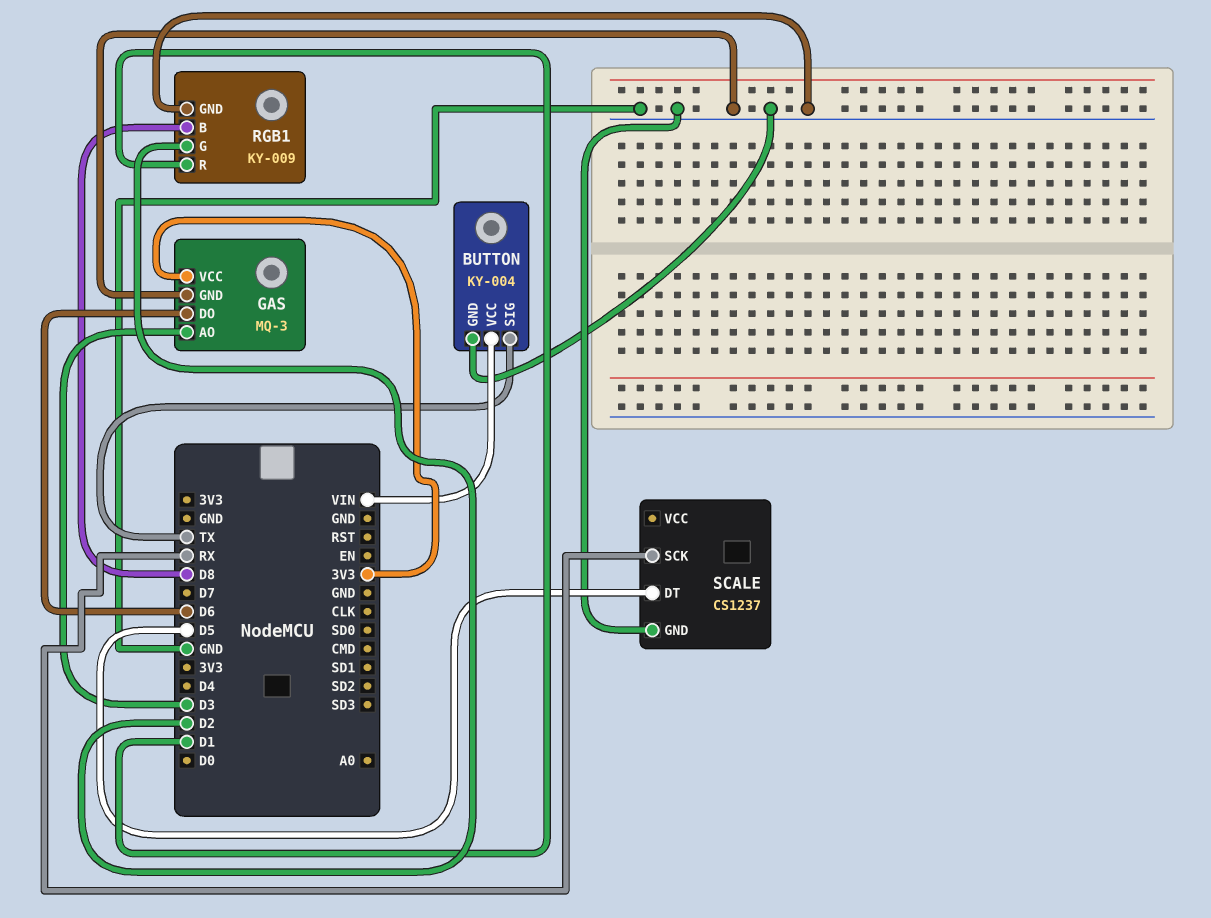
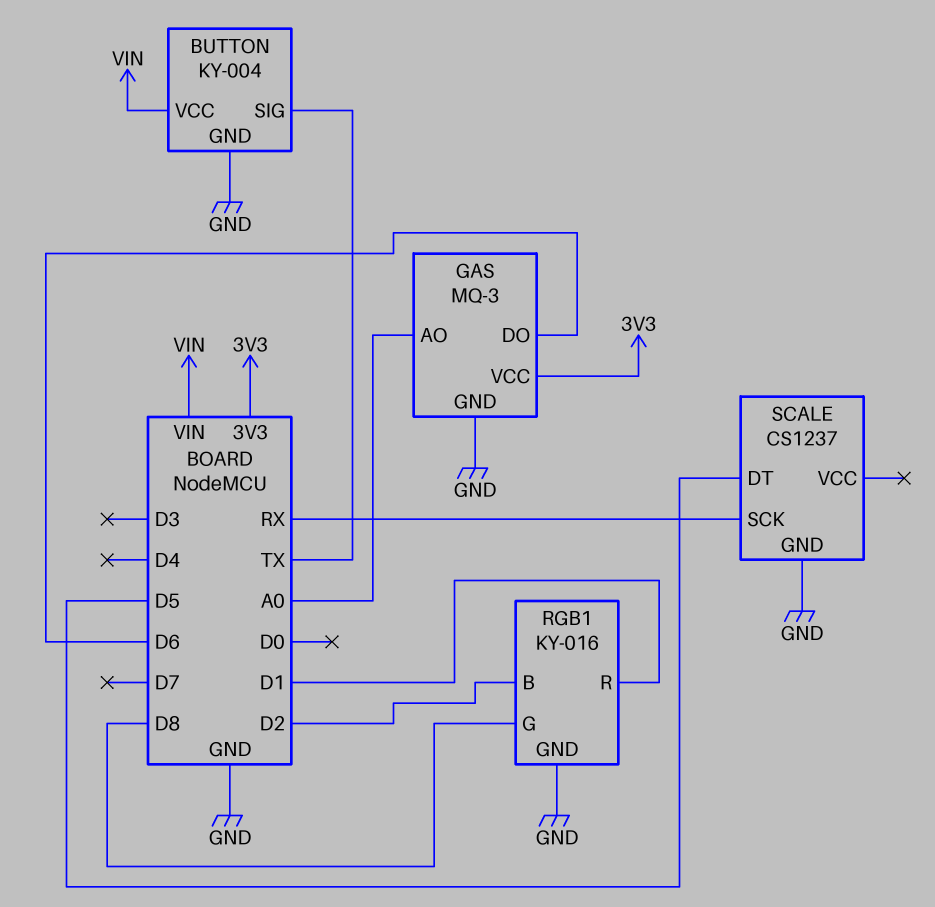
GAS pin AO: D3 -> A0
RGB1: KY-009 -> KY-016
RGB1 pin B: D8 -> D2
RGB1 pin G: D2 -> D8

